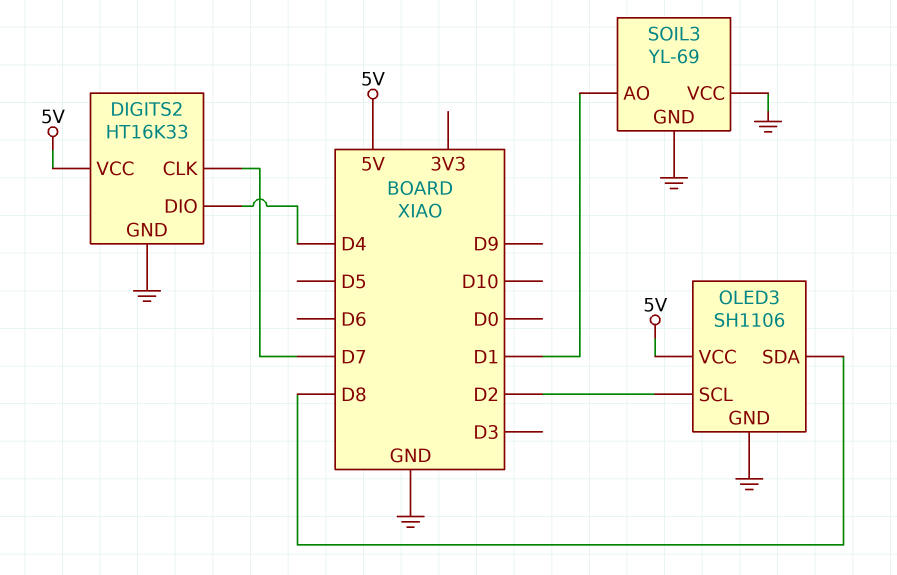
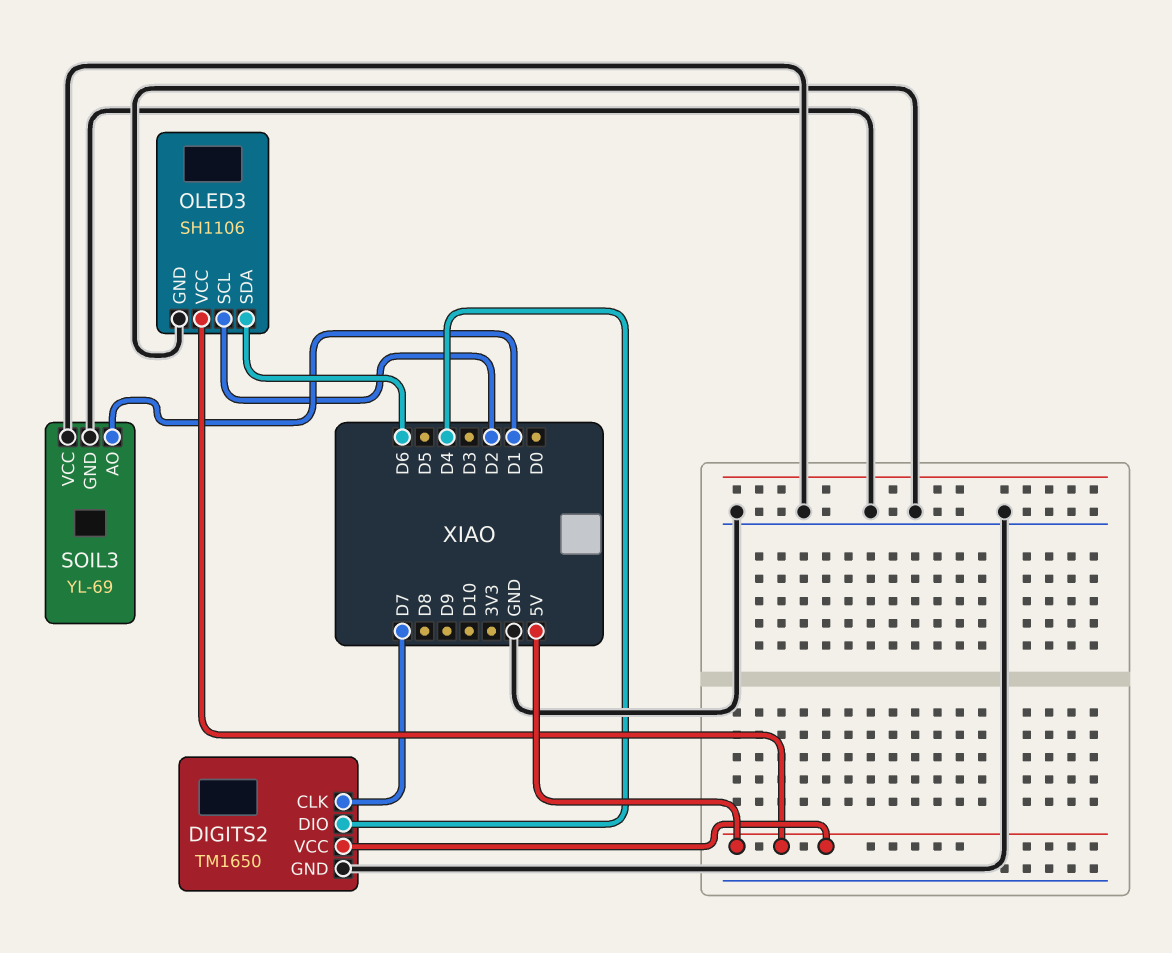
DIGITS2: HT16K33 -> TM1650
OLED3 pin SDA: D8 -> D6

